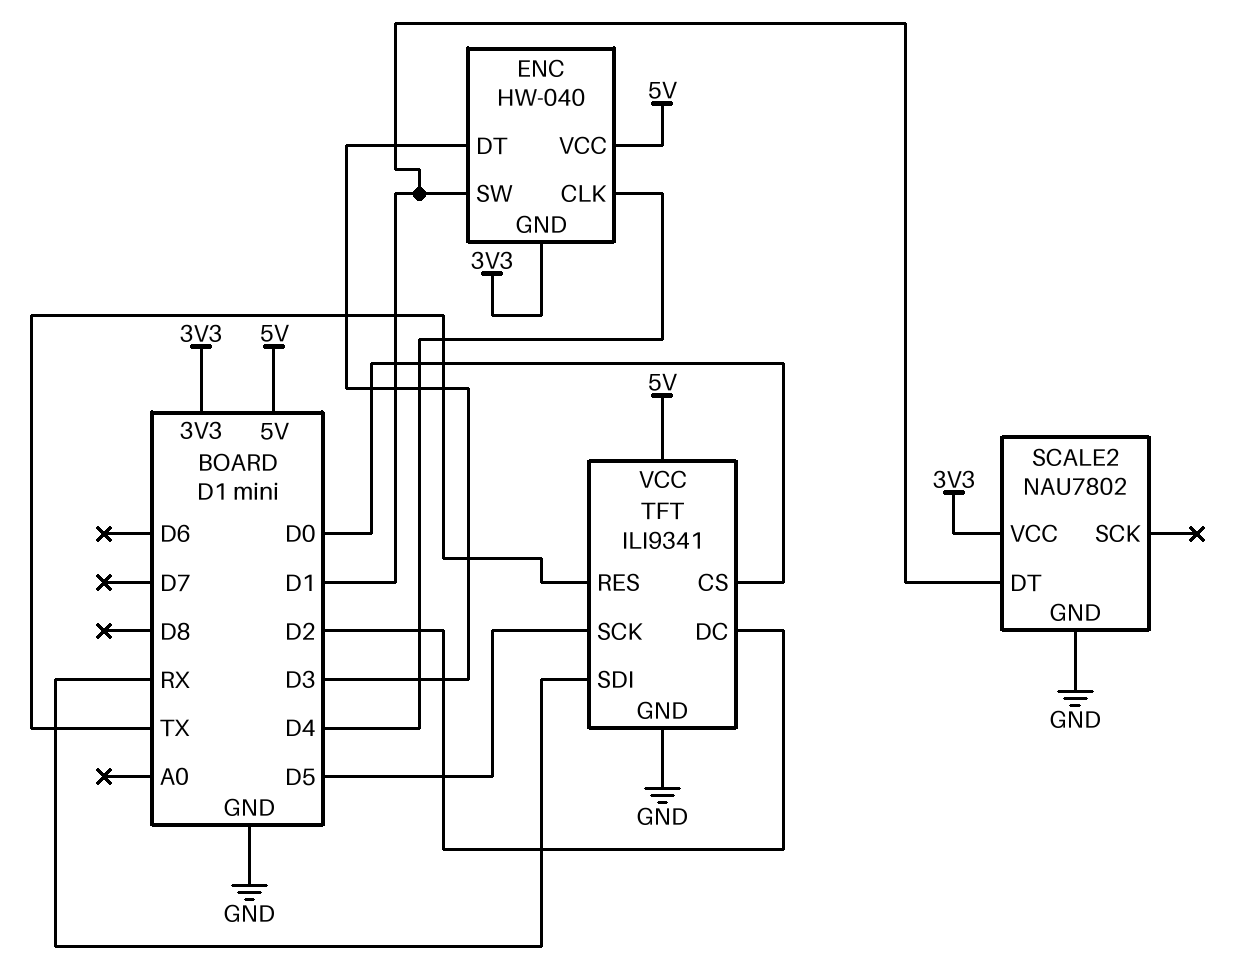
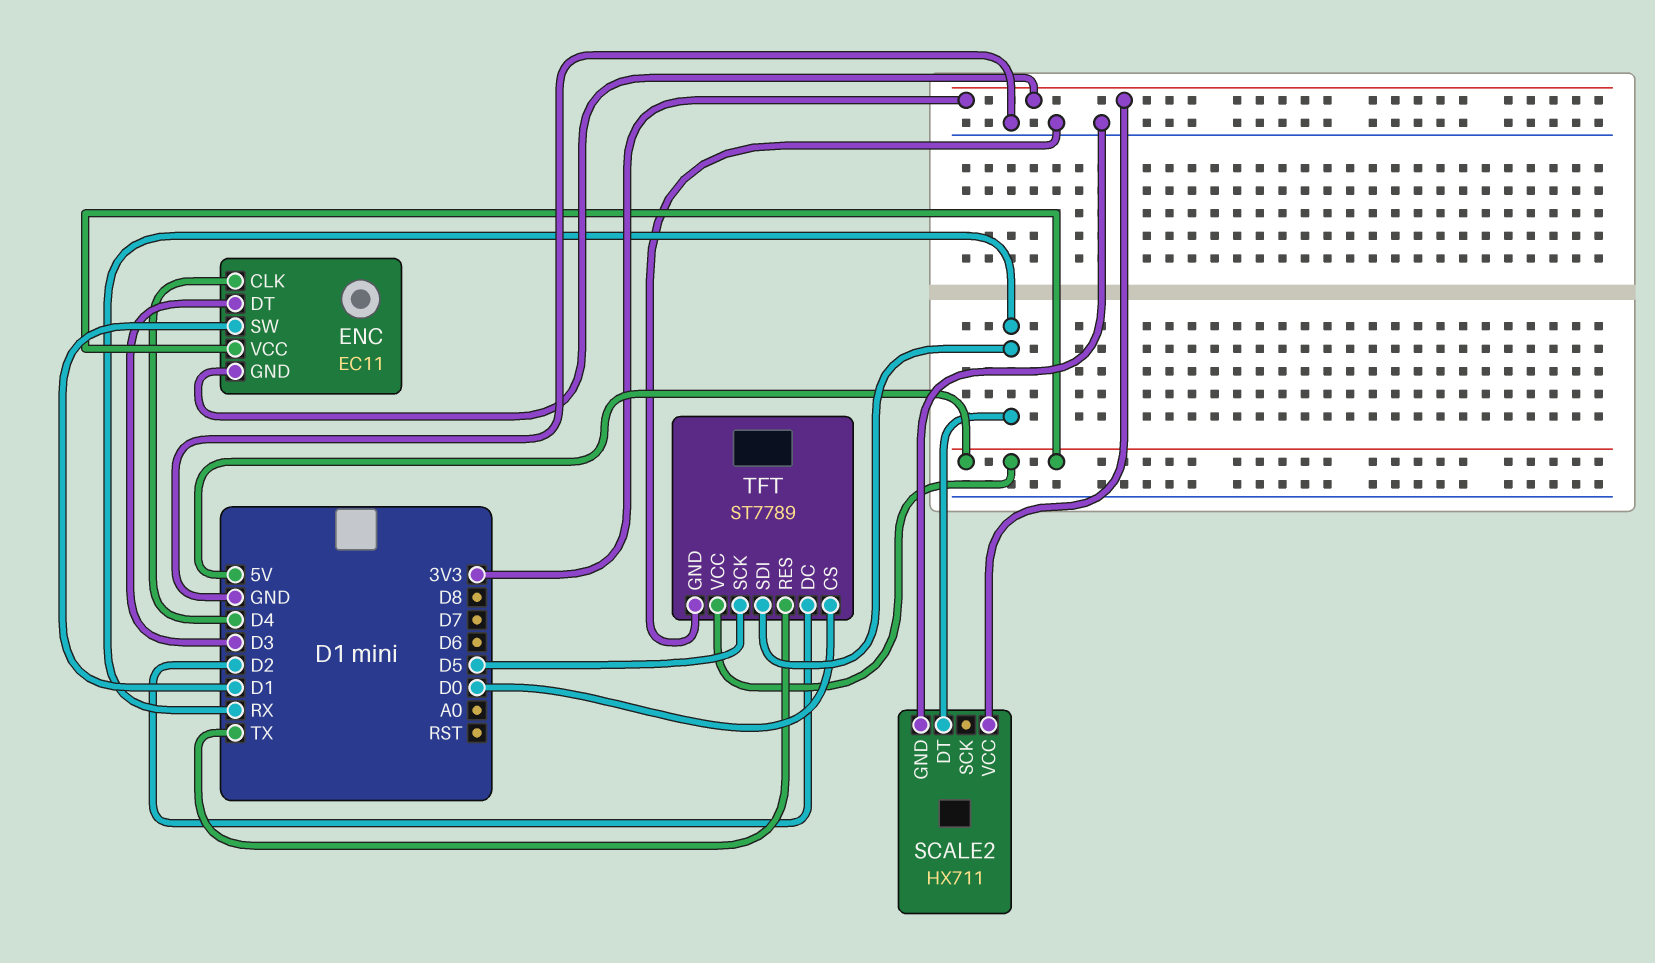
ENC: HW-040 -> EC11
SCALE2: NAU7802 -> HX711
SCALE2 pin DT: D1 -> RX
TFT: ILI9341 -> ST7789

